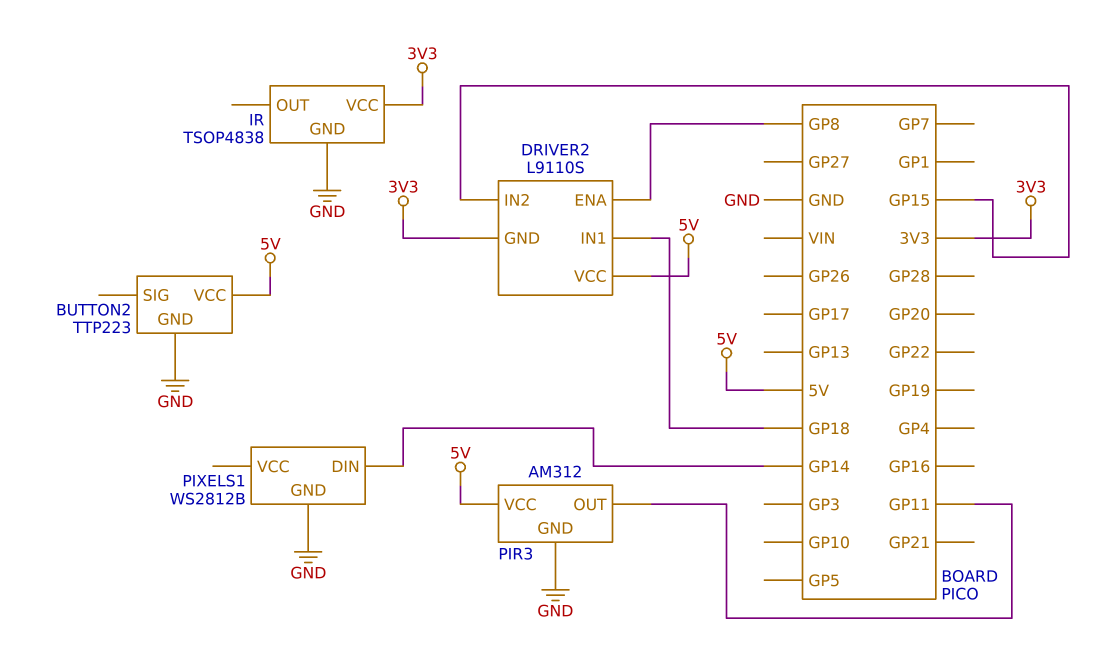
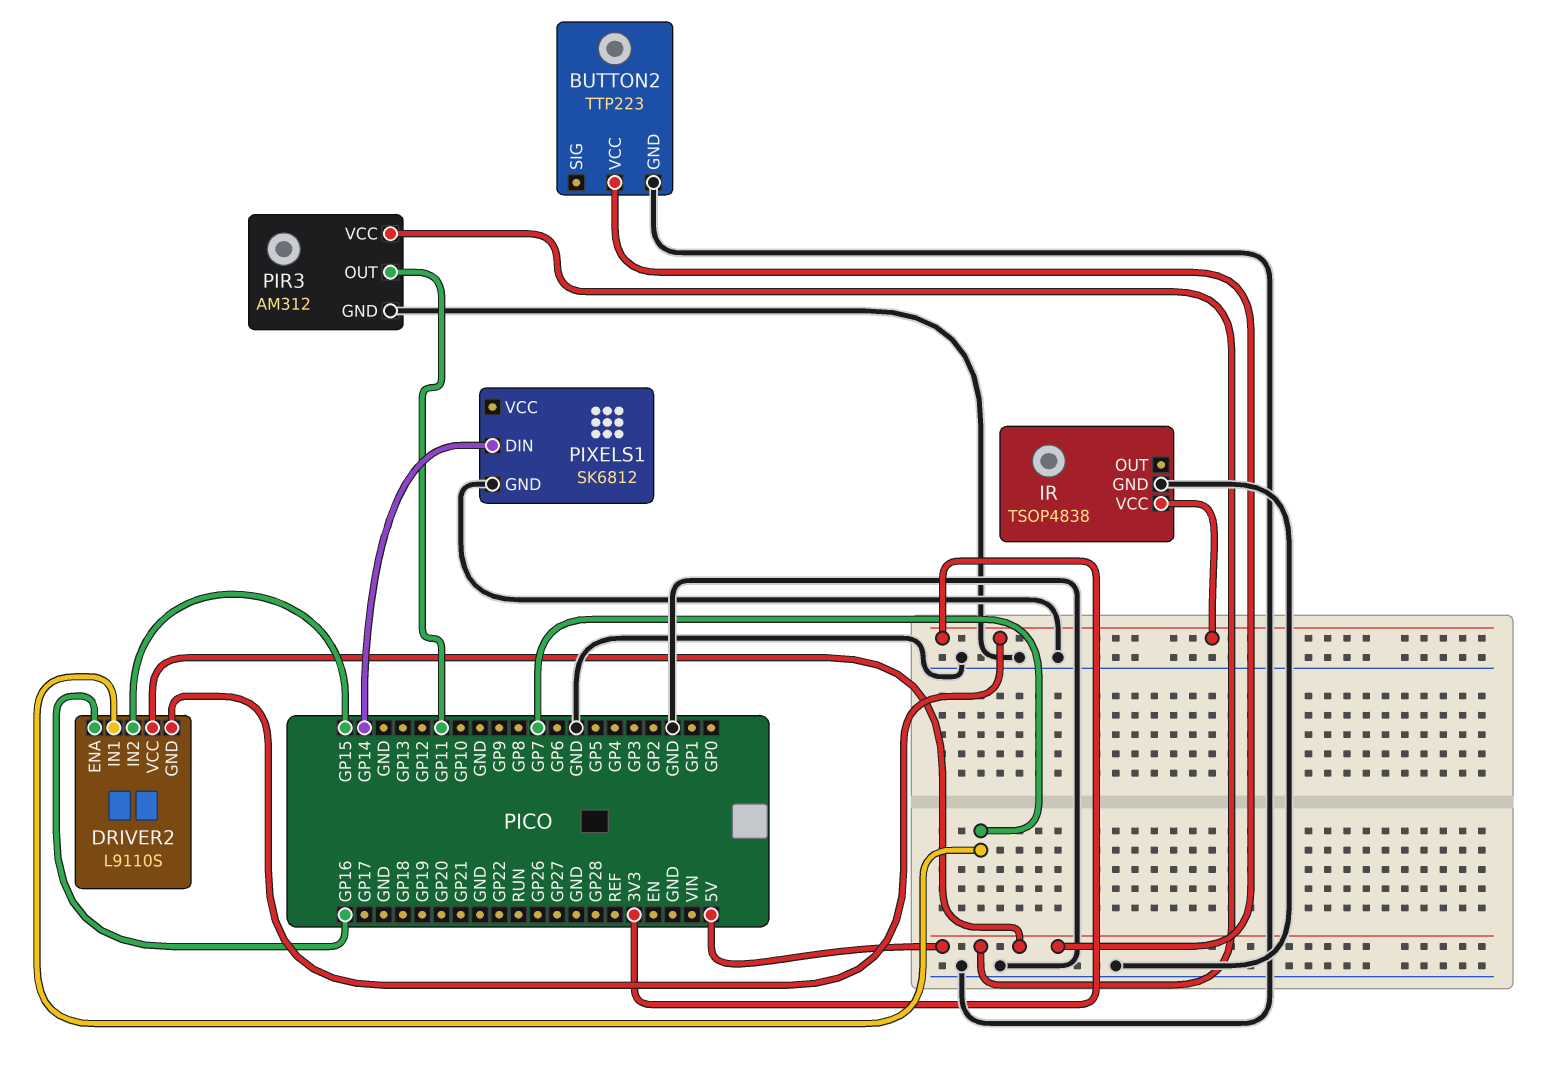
DRIVER2 pin ENA: GP8 -> GP16
DRIVER2 pin IN1: GP18 -> GP7
PIXELS1: WS2812B -> SK6812

